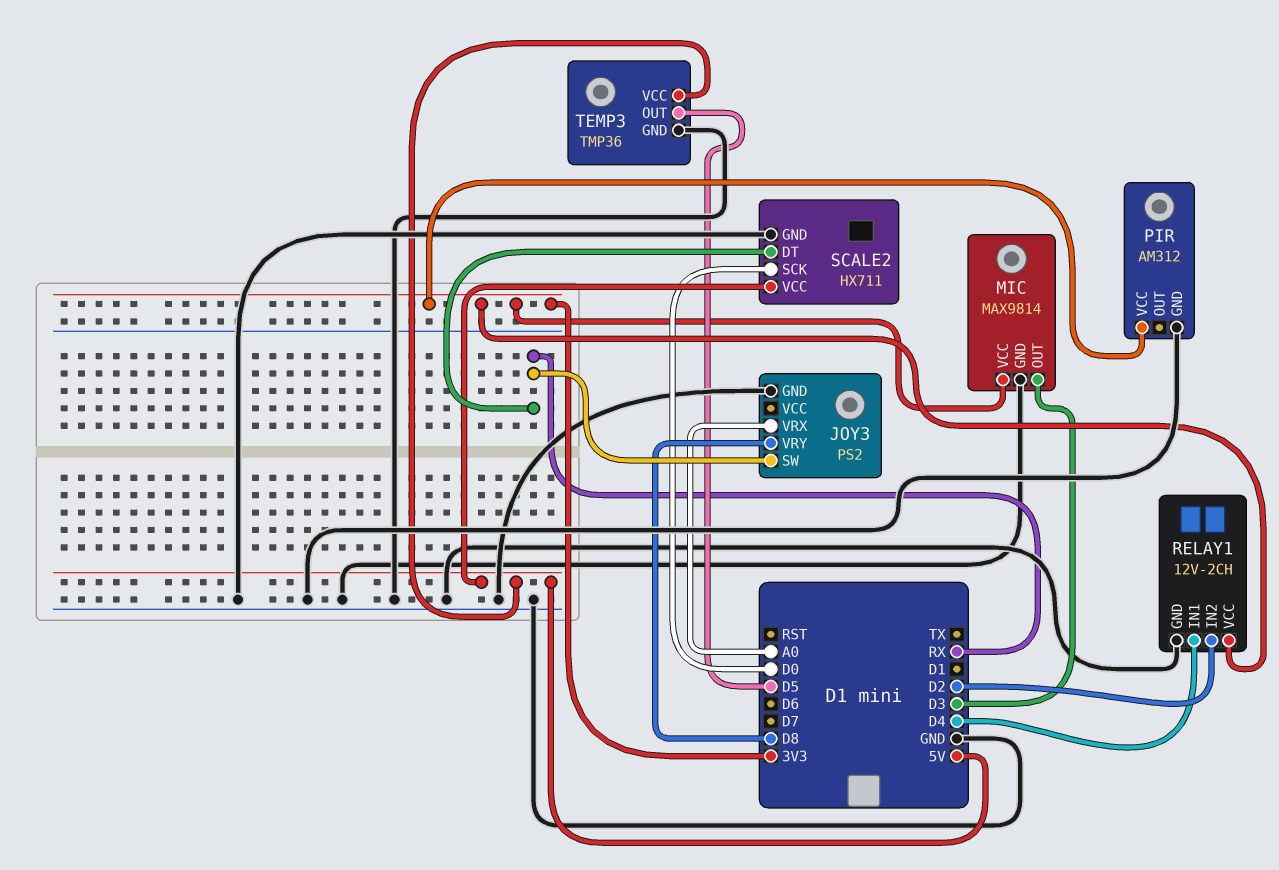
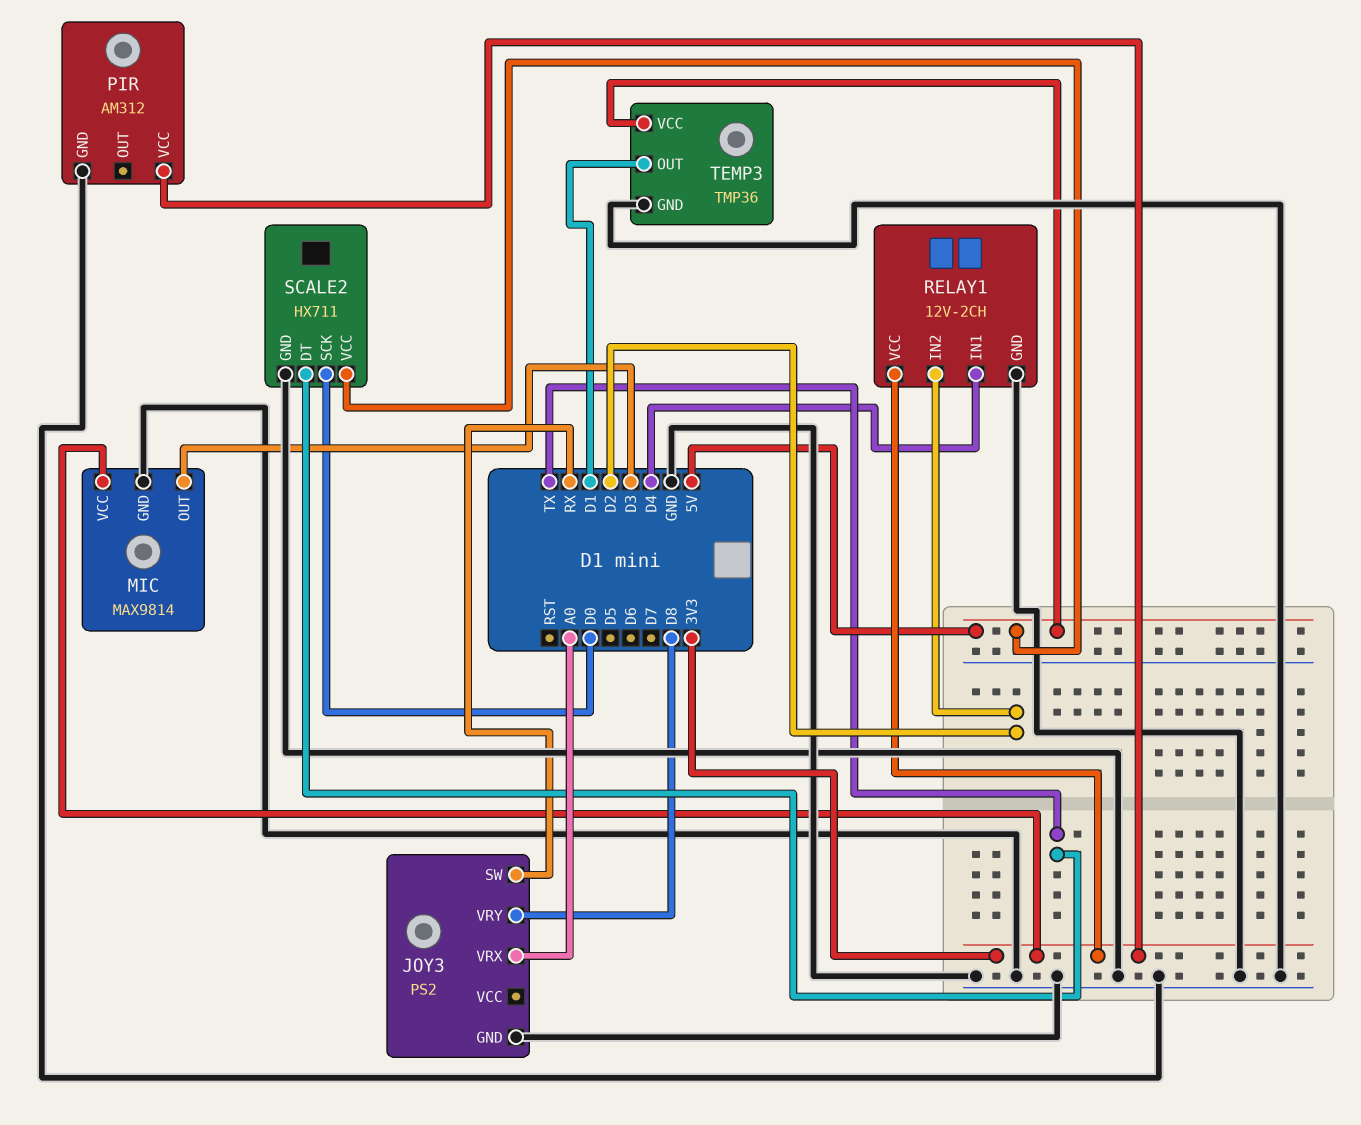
SCALE2 pin DT: RX -> TX
TEMP3 pin OUT: D5 -> D1

